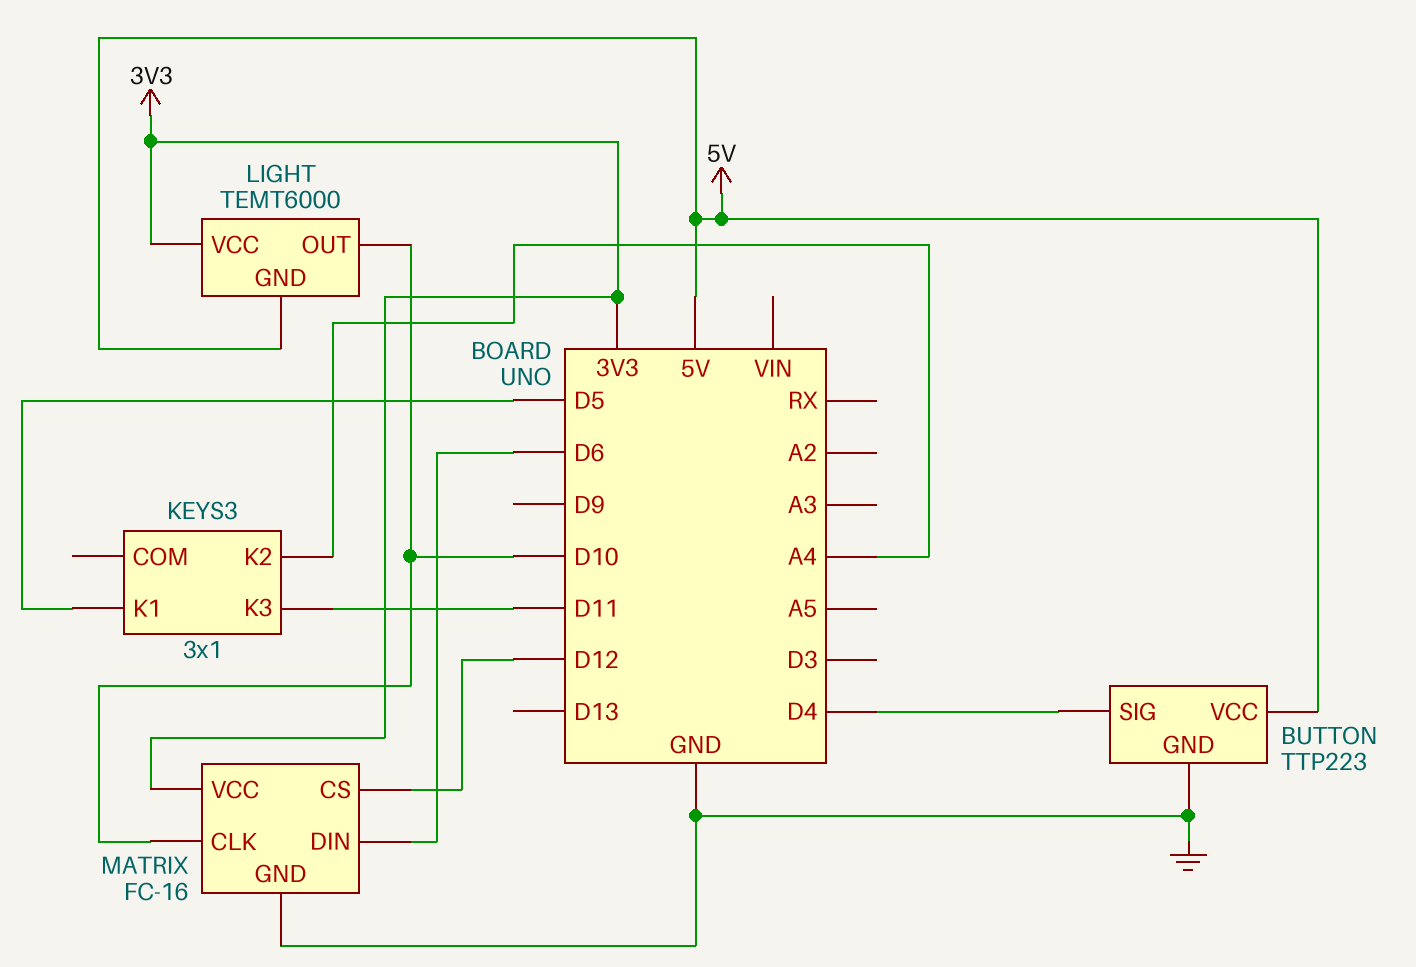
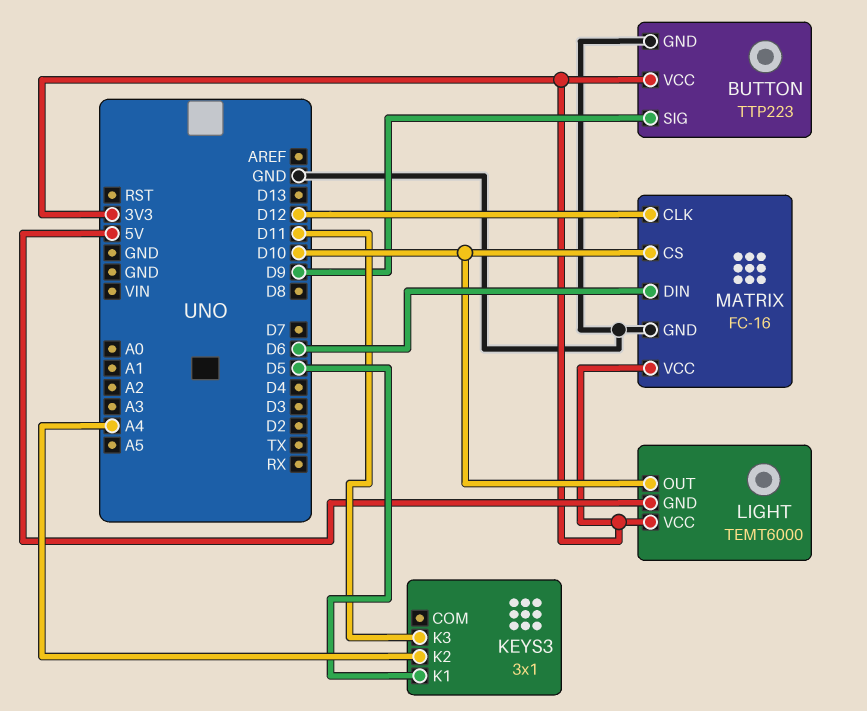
BUTTON pin SIG: D4 -> D9
BUTTON pin VCC: 5V -> 3V3
MATRIX pin CLK: D10 -> D12
MATRIX pin CS: D12 -> D10

